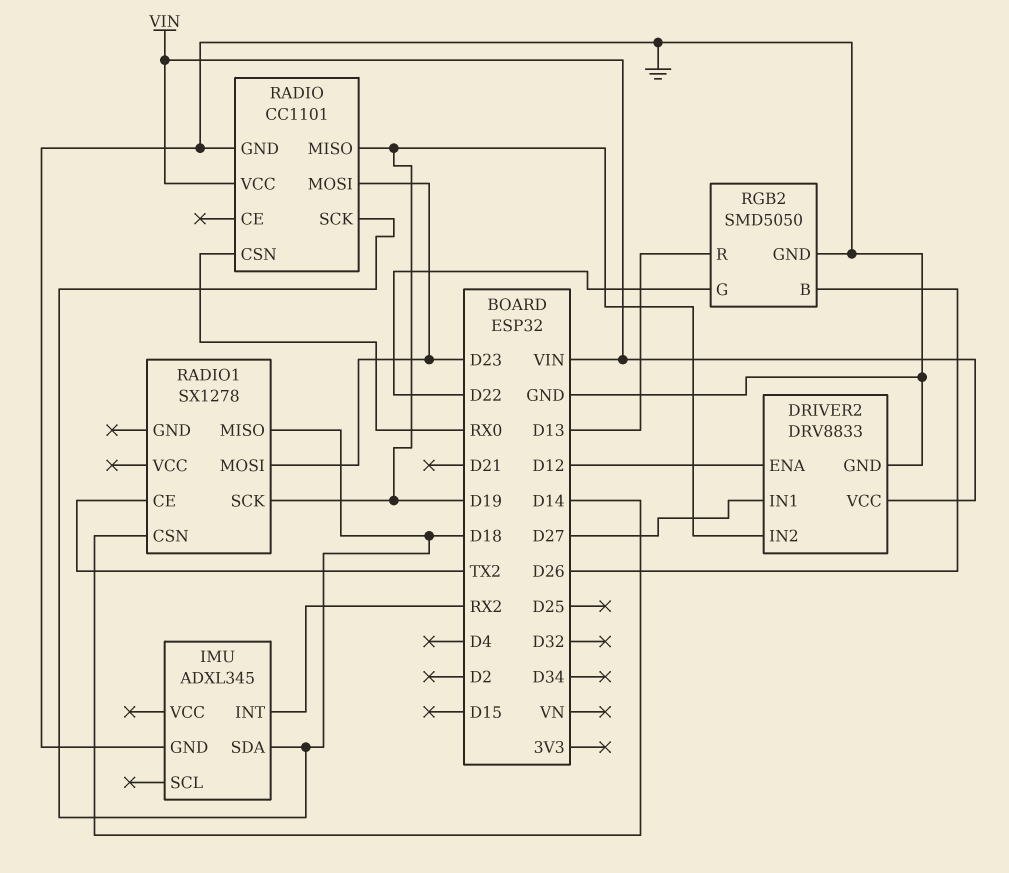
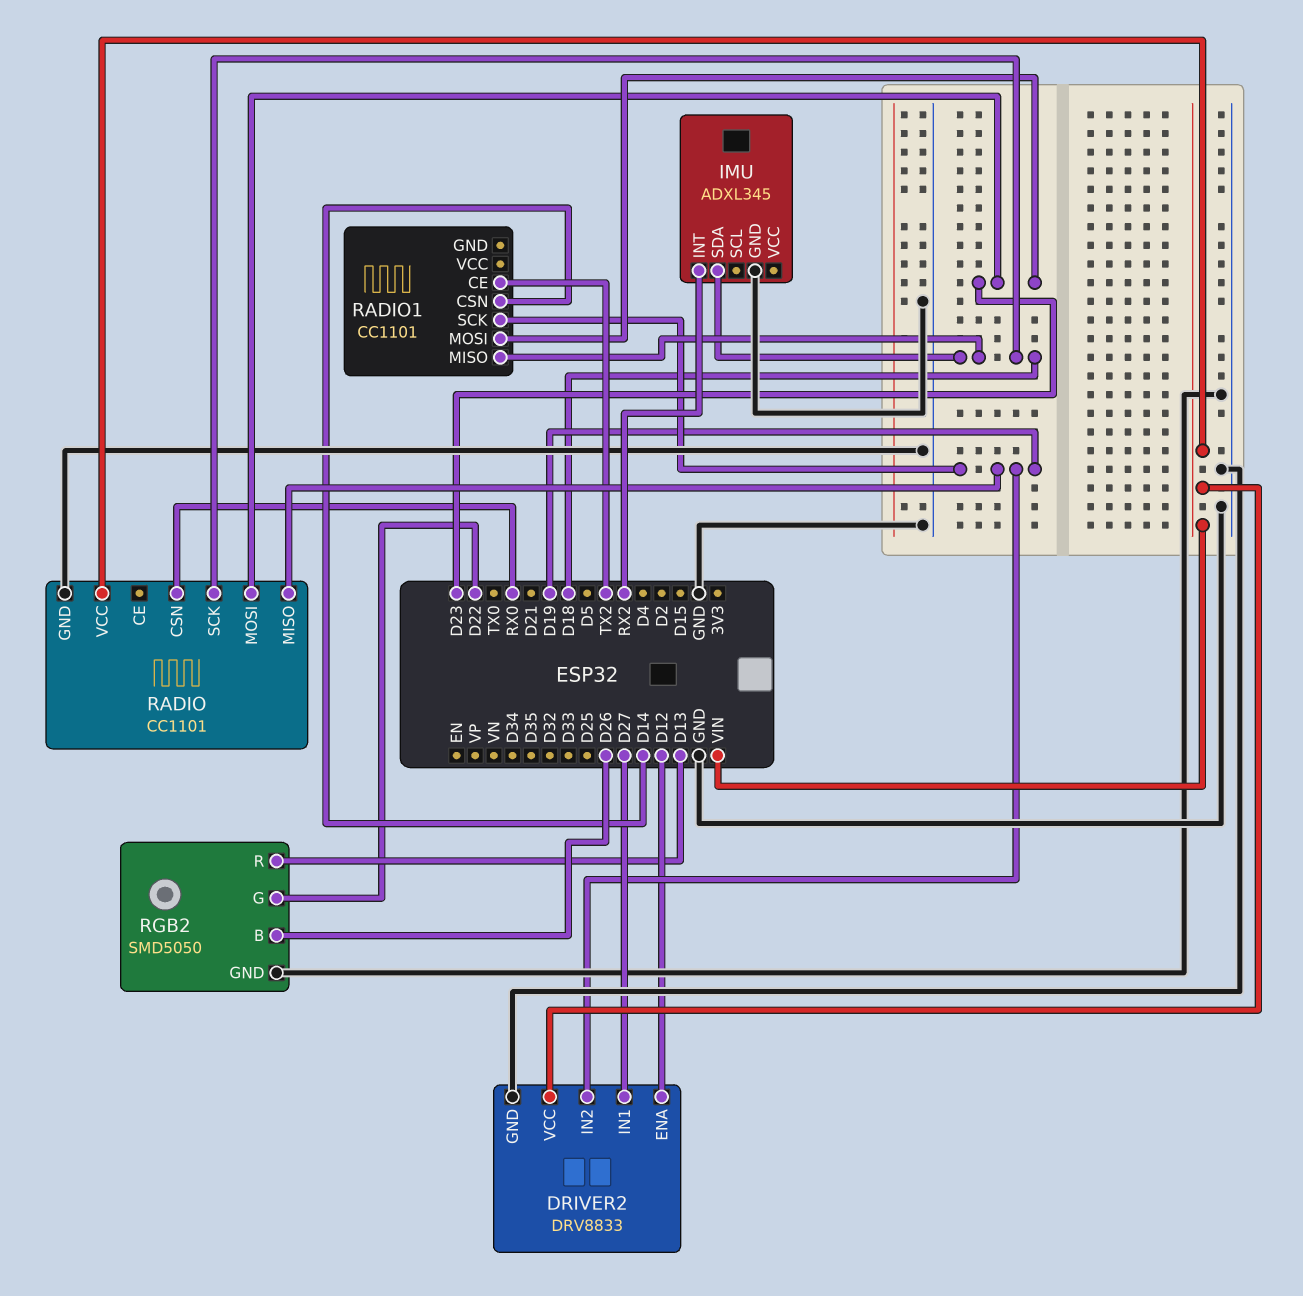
RADIO1: SX1278 -> CC1101

